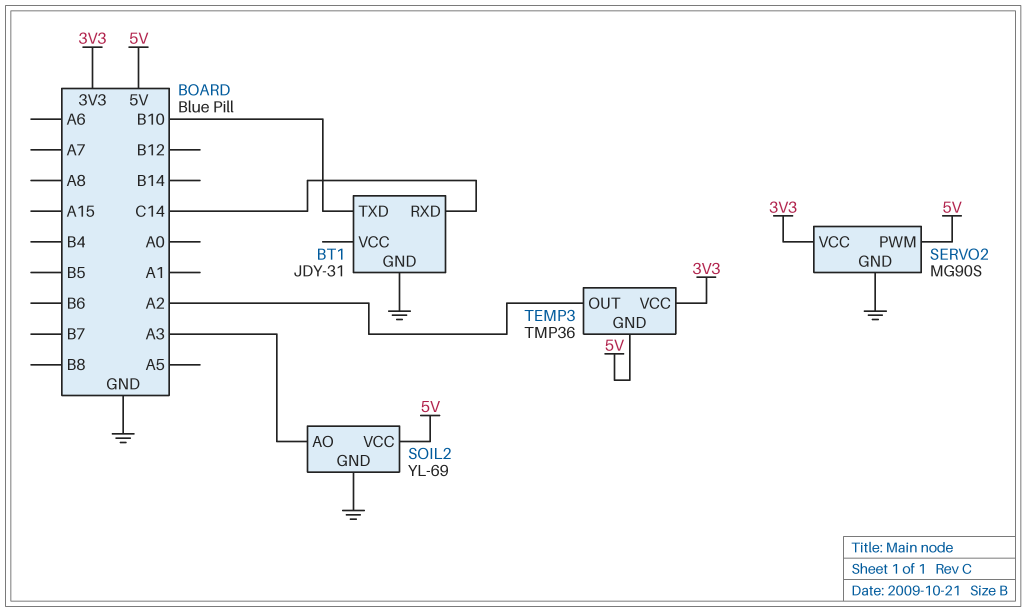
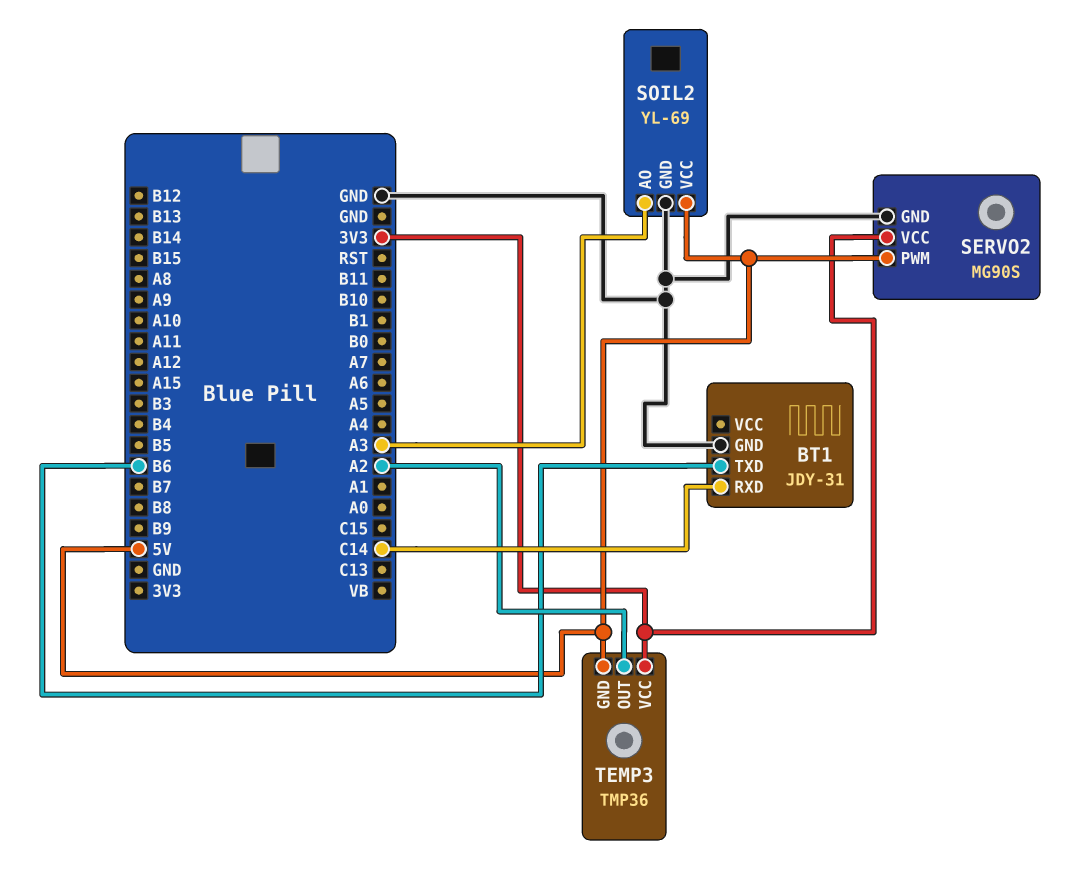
BT1 pin TXD: B10 -> B6

